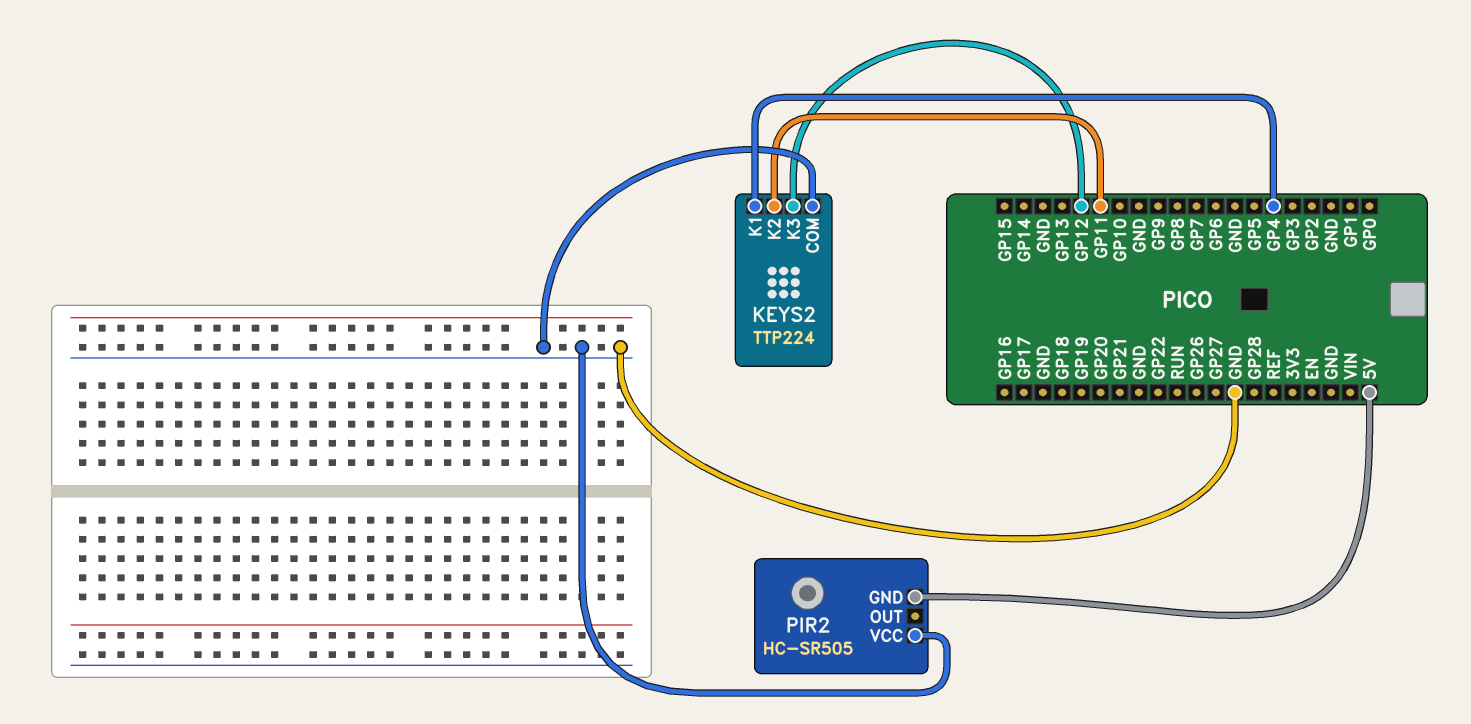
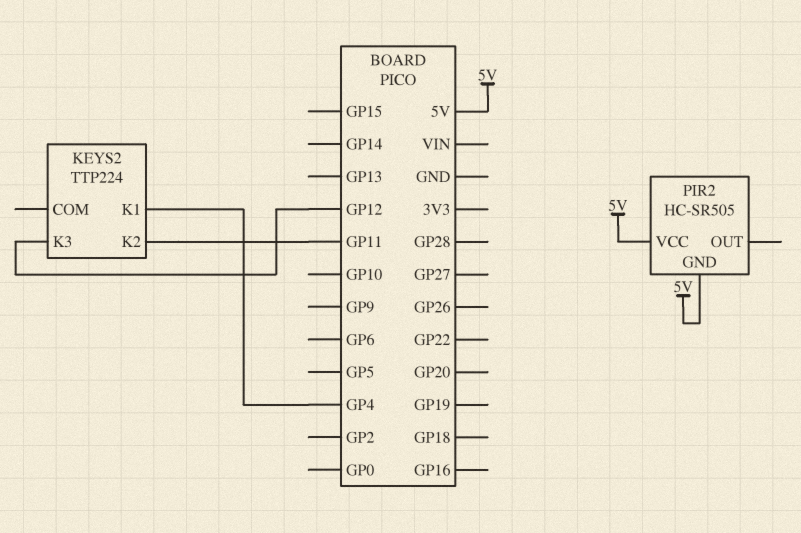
KEYS2 pin COM: GND -> none
PIR2 pin VCC: GND -> 5V

